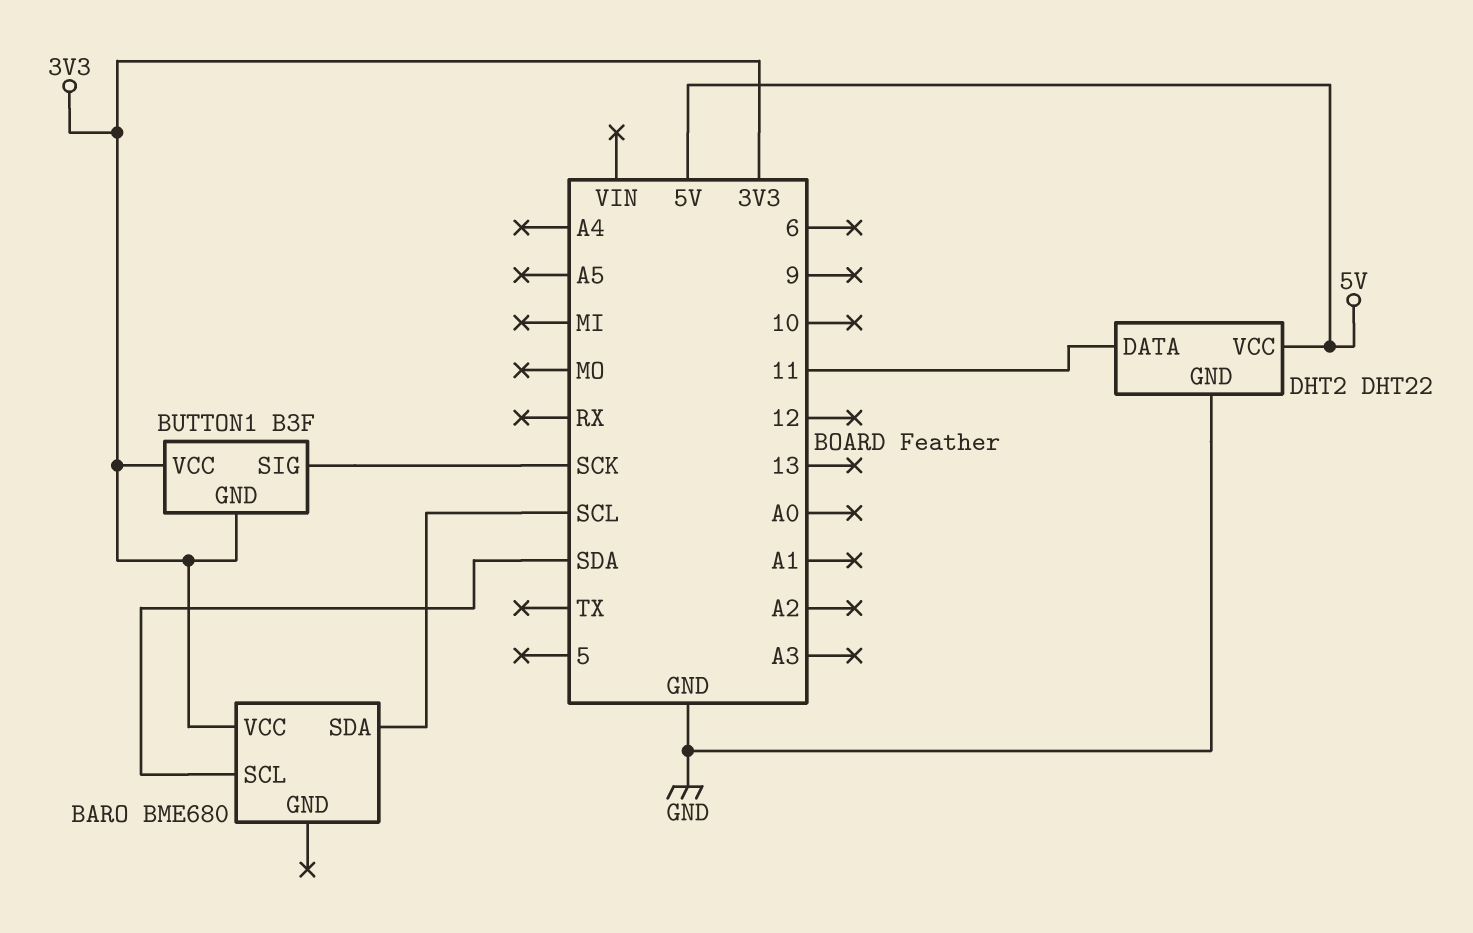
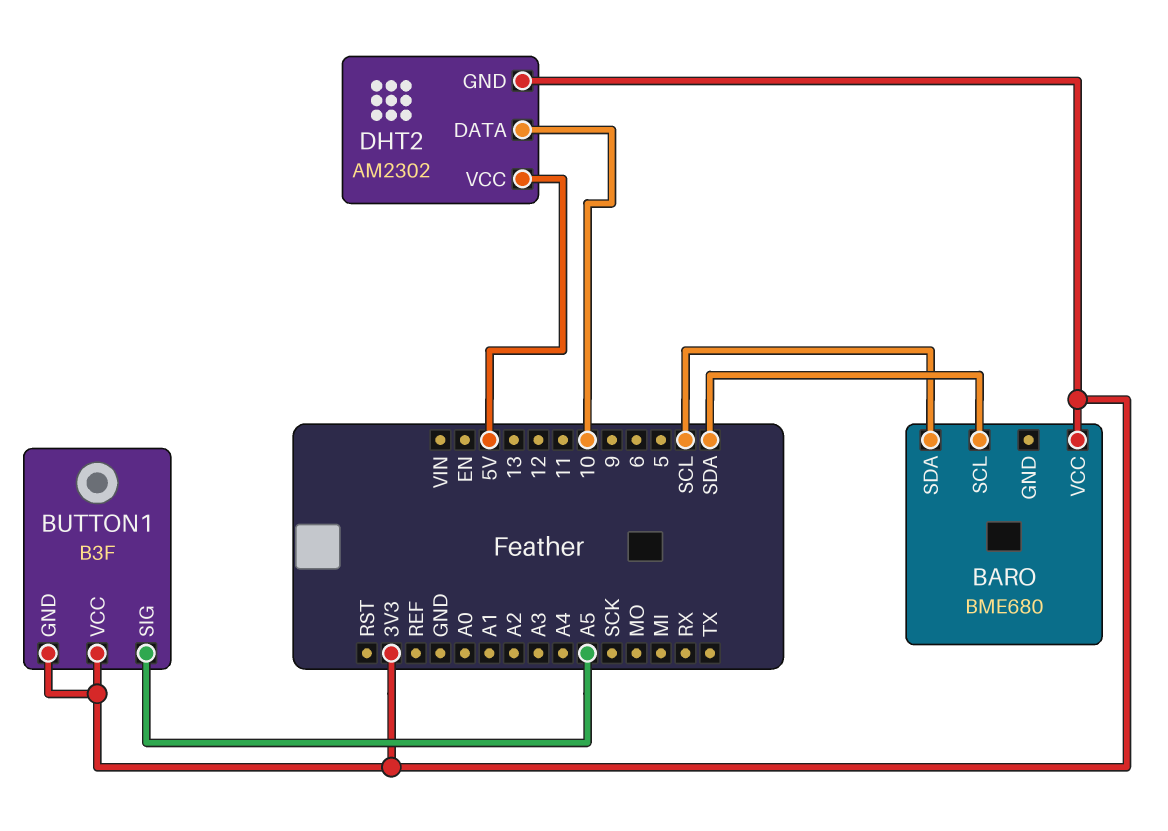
BUTTON1 pin SIG: SCK -> A5
DHT2: DHT22 -> AM2302
DHT2 pin DATA: 11 -> 10
DHT2 pin GND: GND -> 3V3

